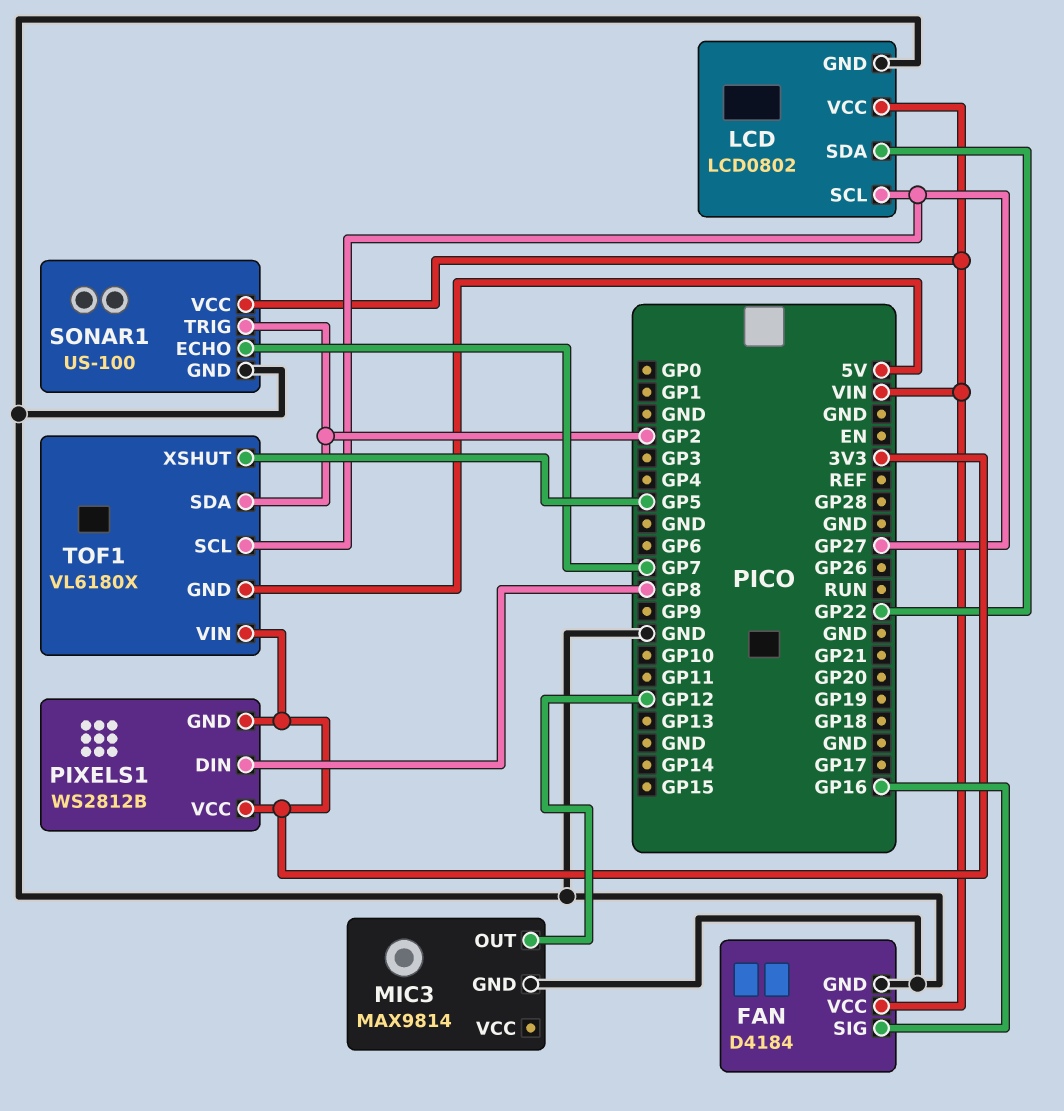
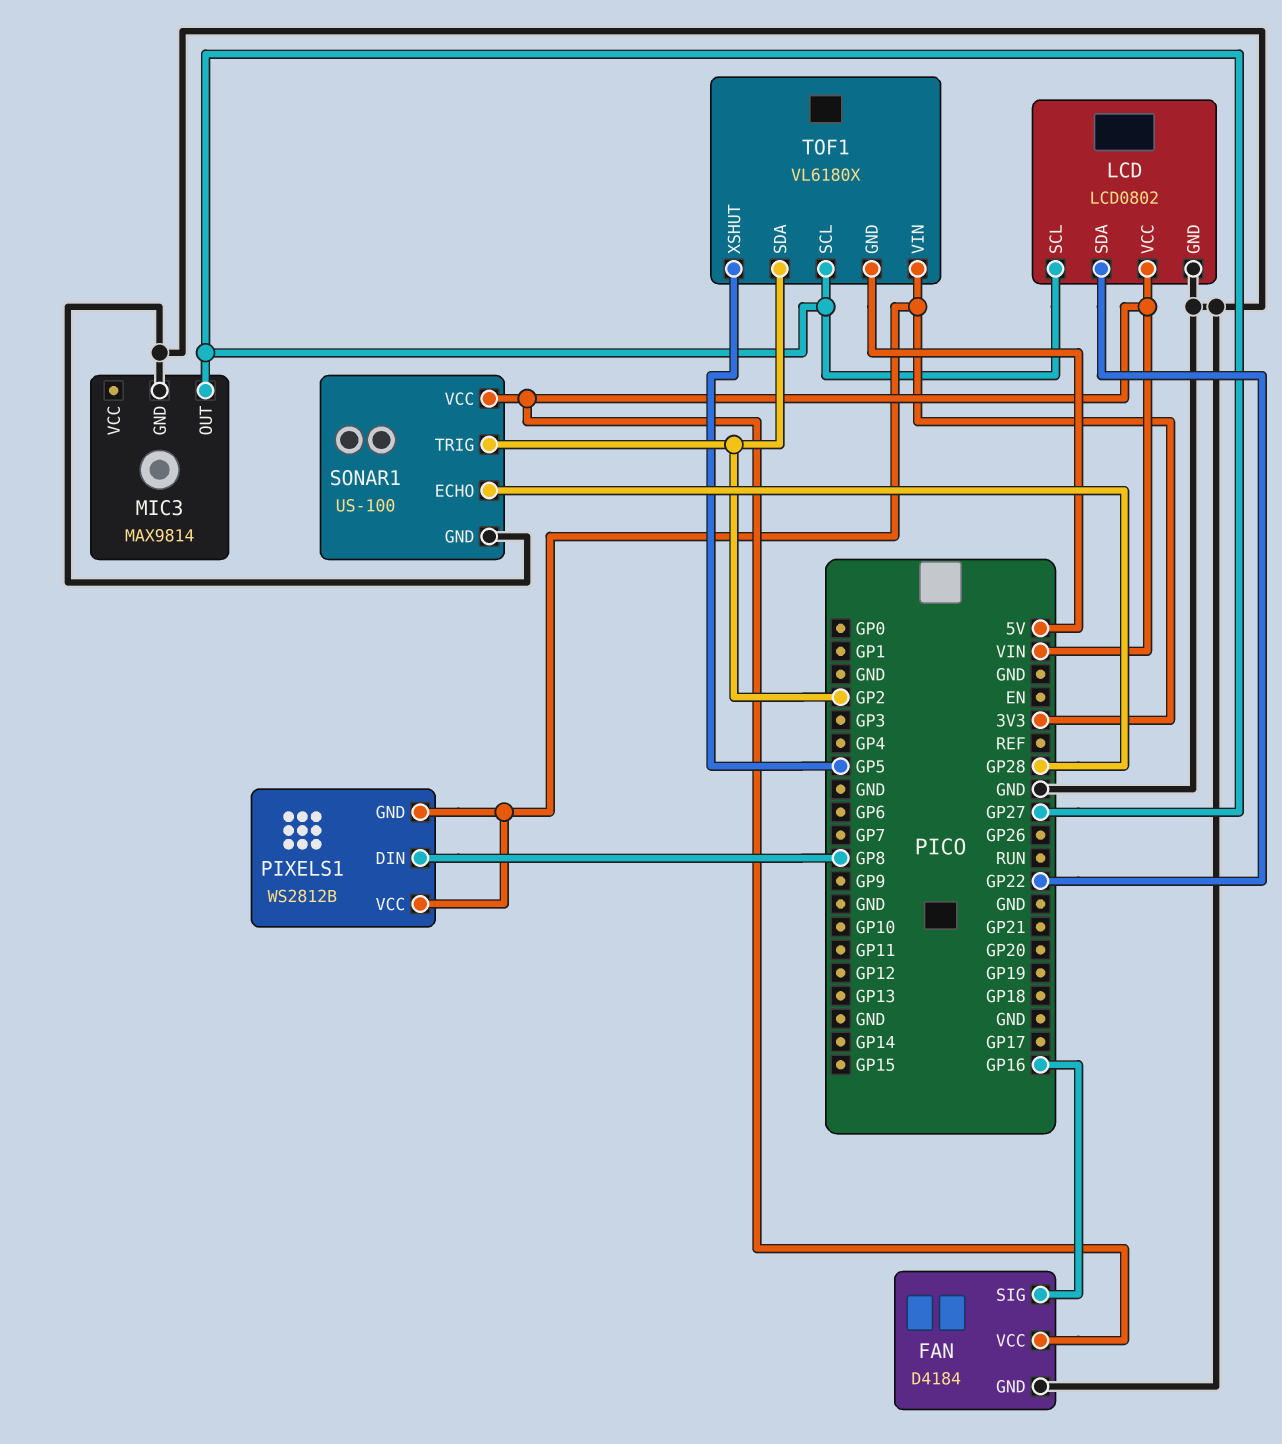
MIC3 pin OUT: GP12 -> GP27
SONAR1 pin ECHO: GP7 -> GP28

